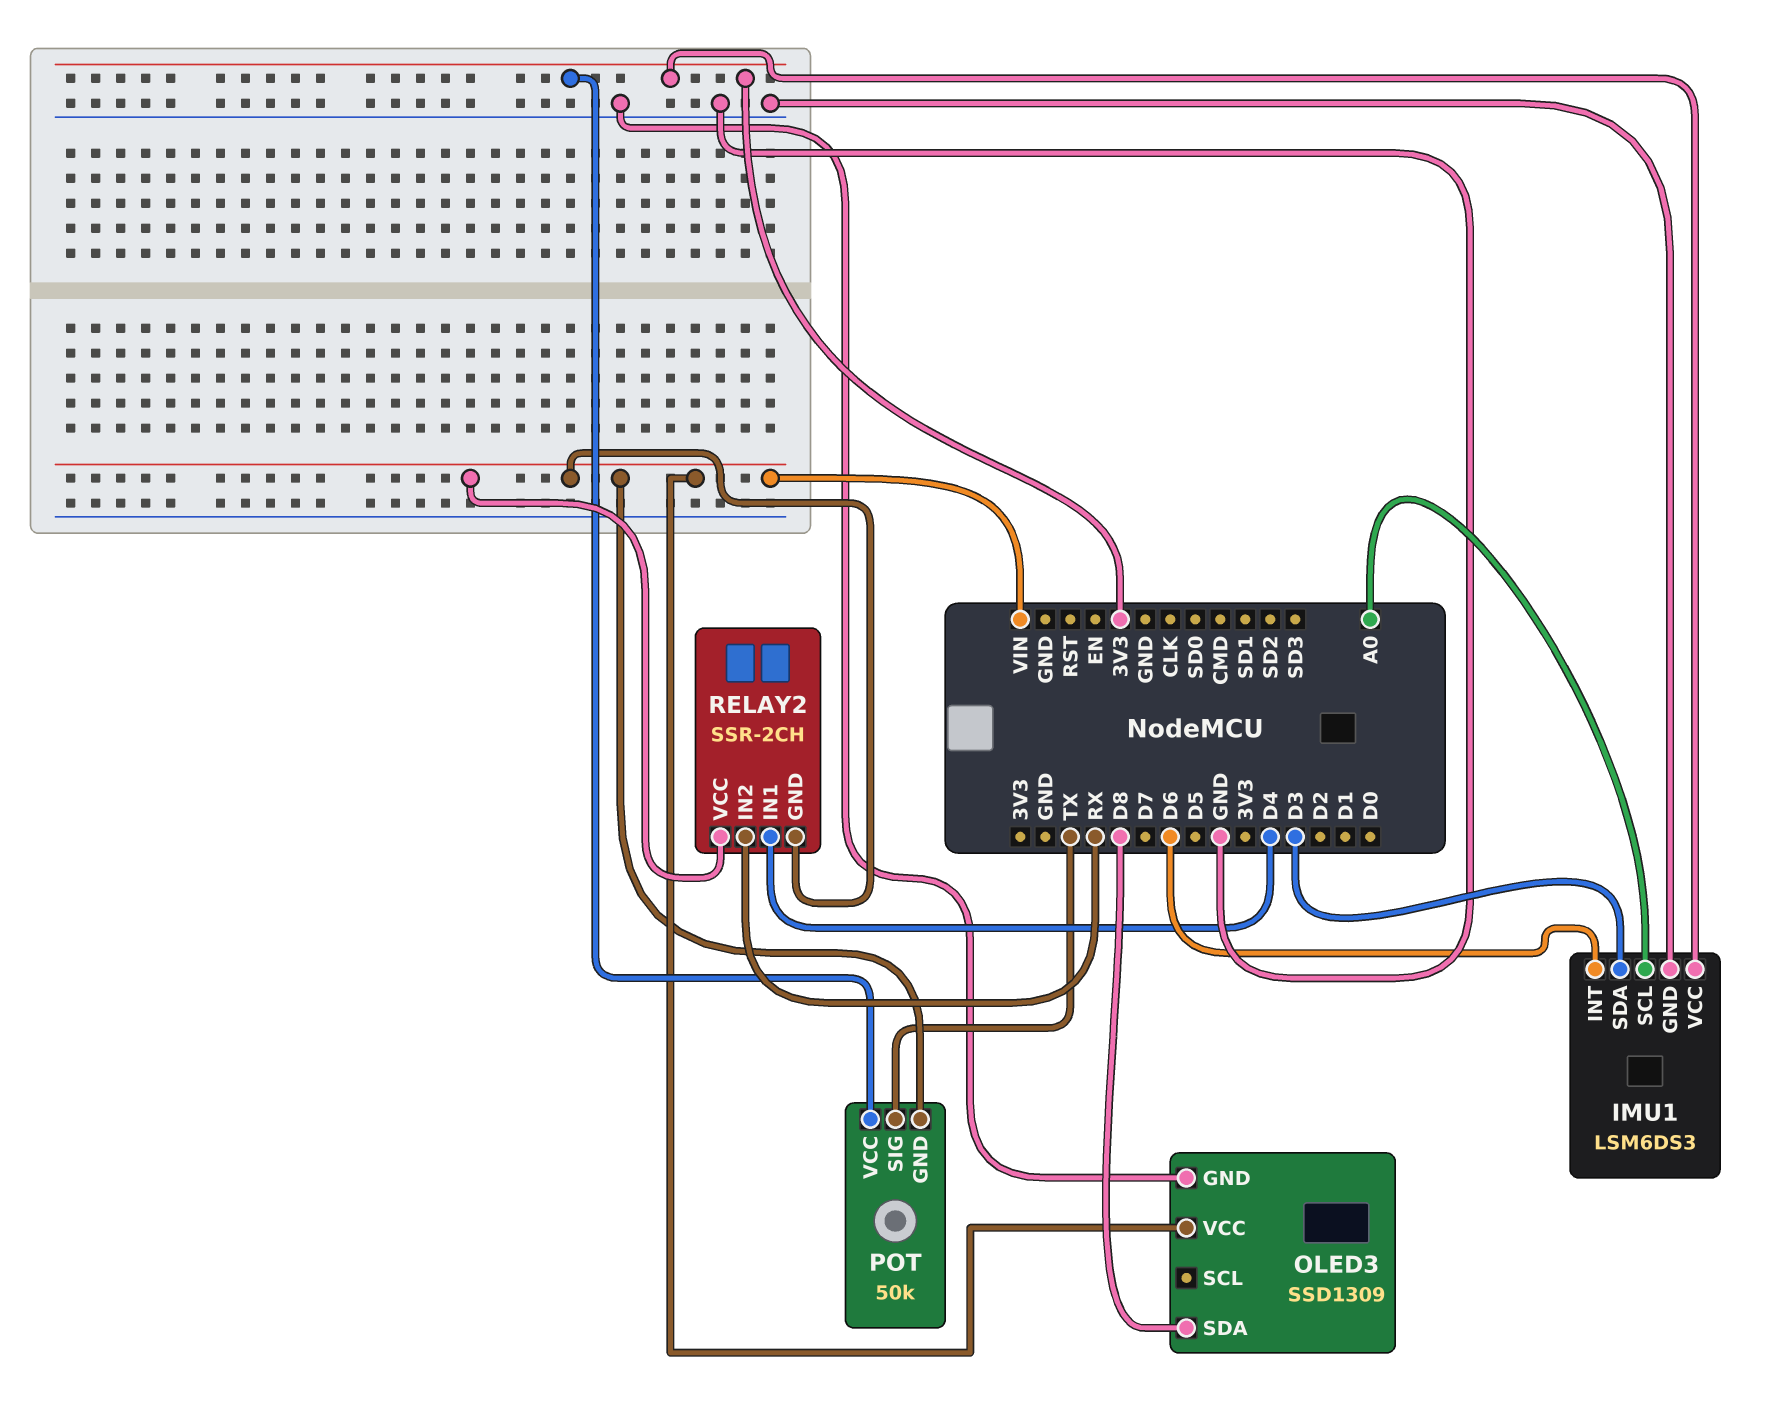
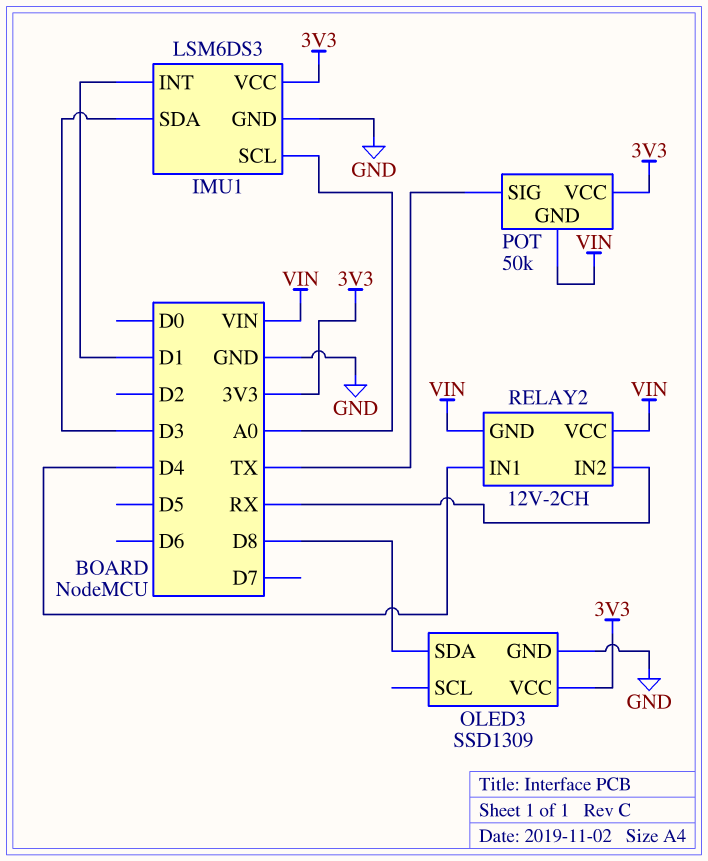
IMU1 pin INT: D6 -> D1
OLED3 pin VCC: VIN -> 3V3
RELAY2: SSR-2CH -> 12V-2CH

